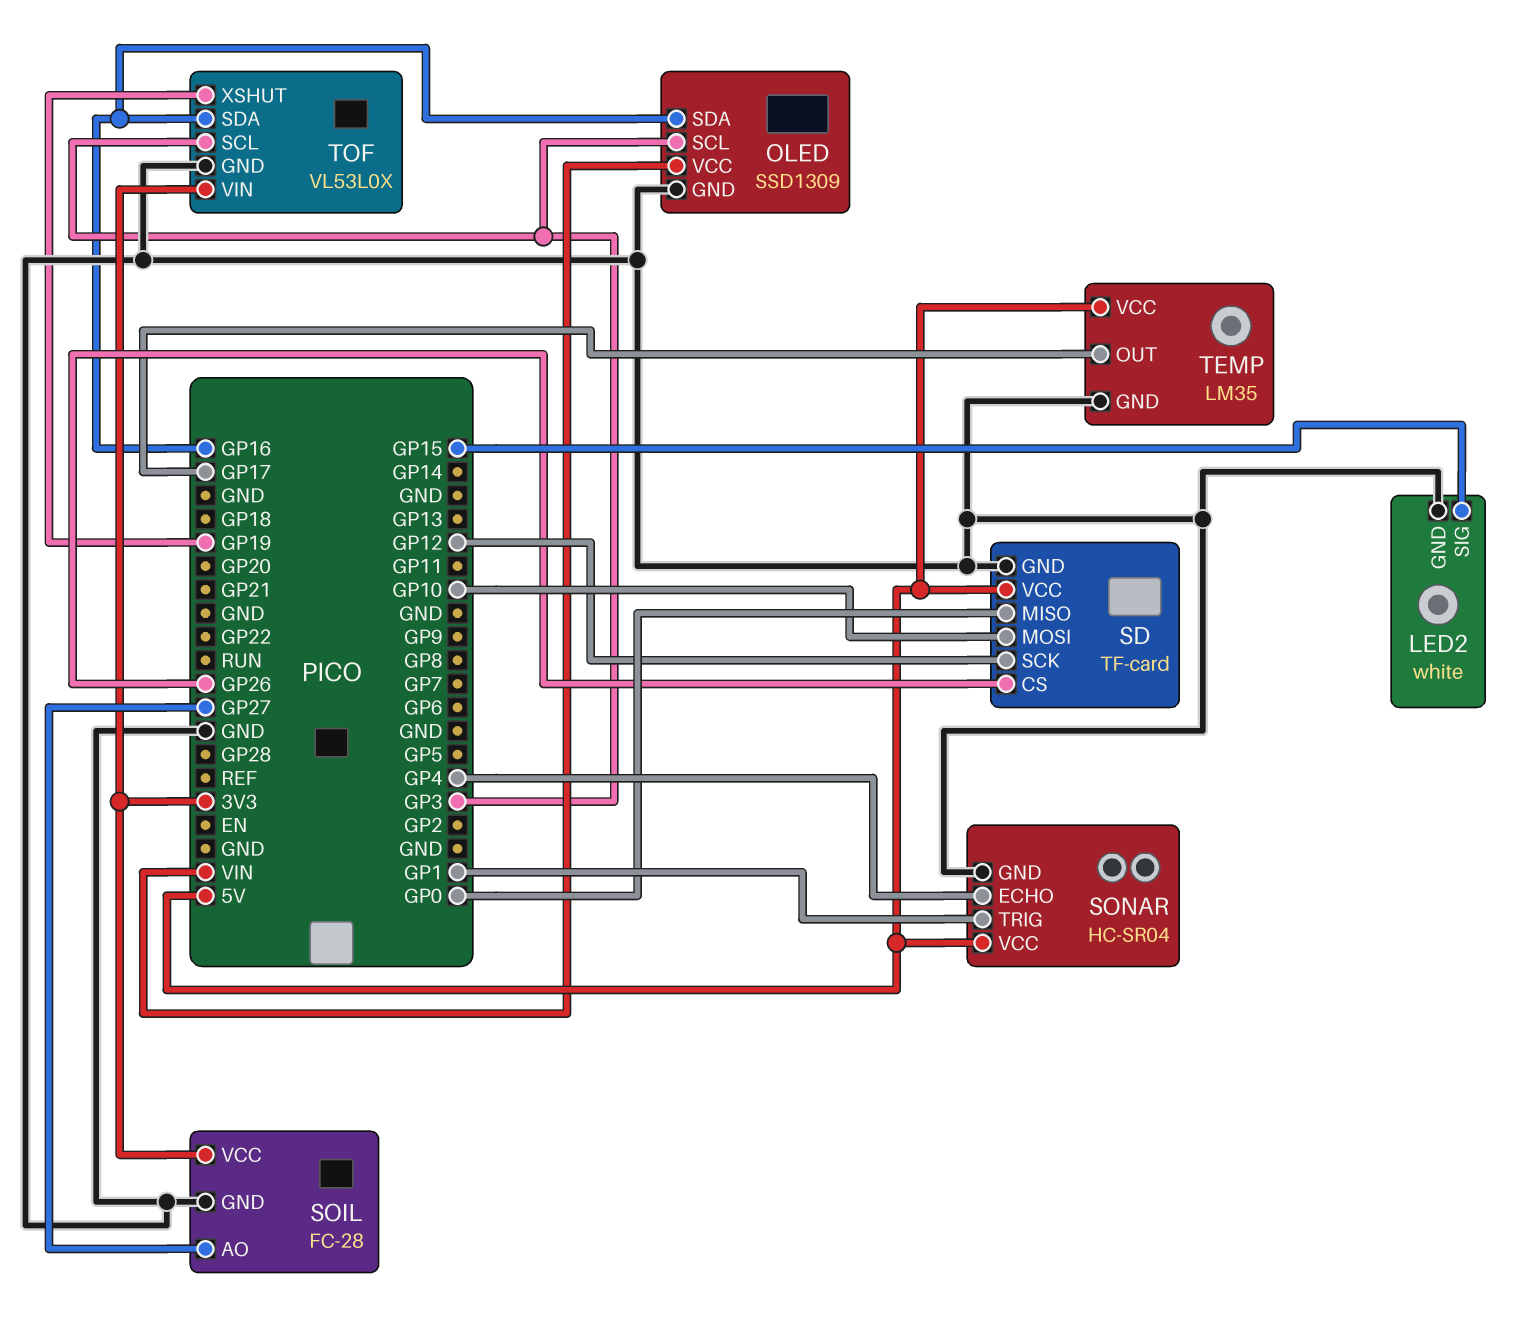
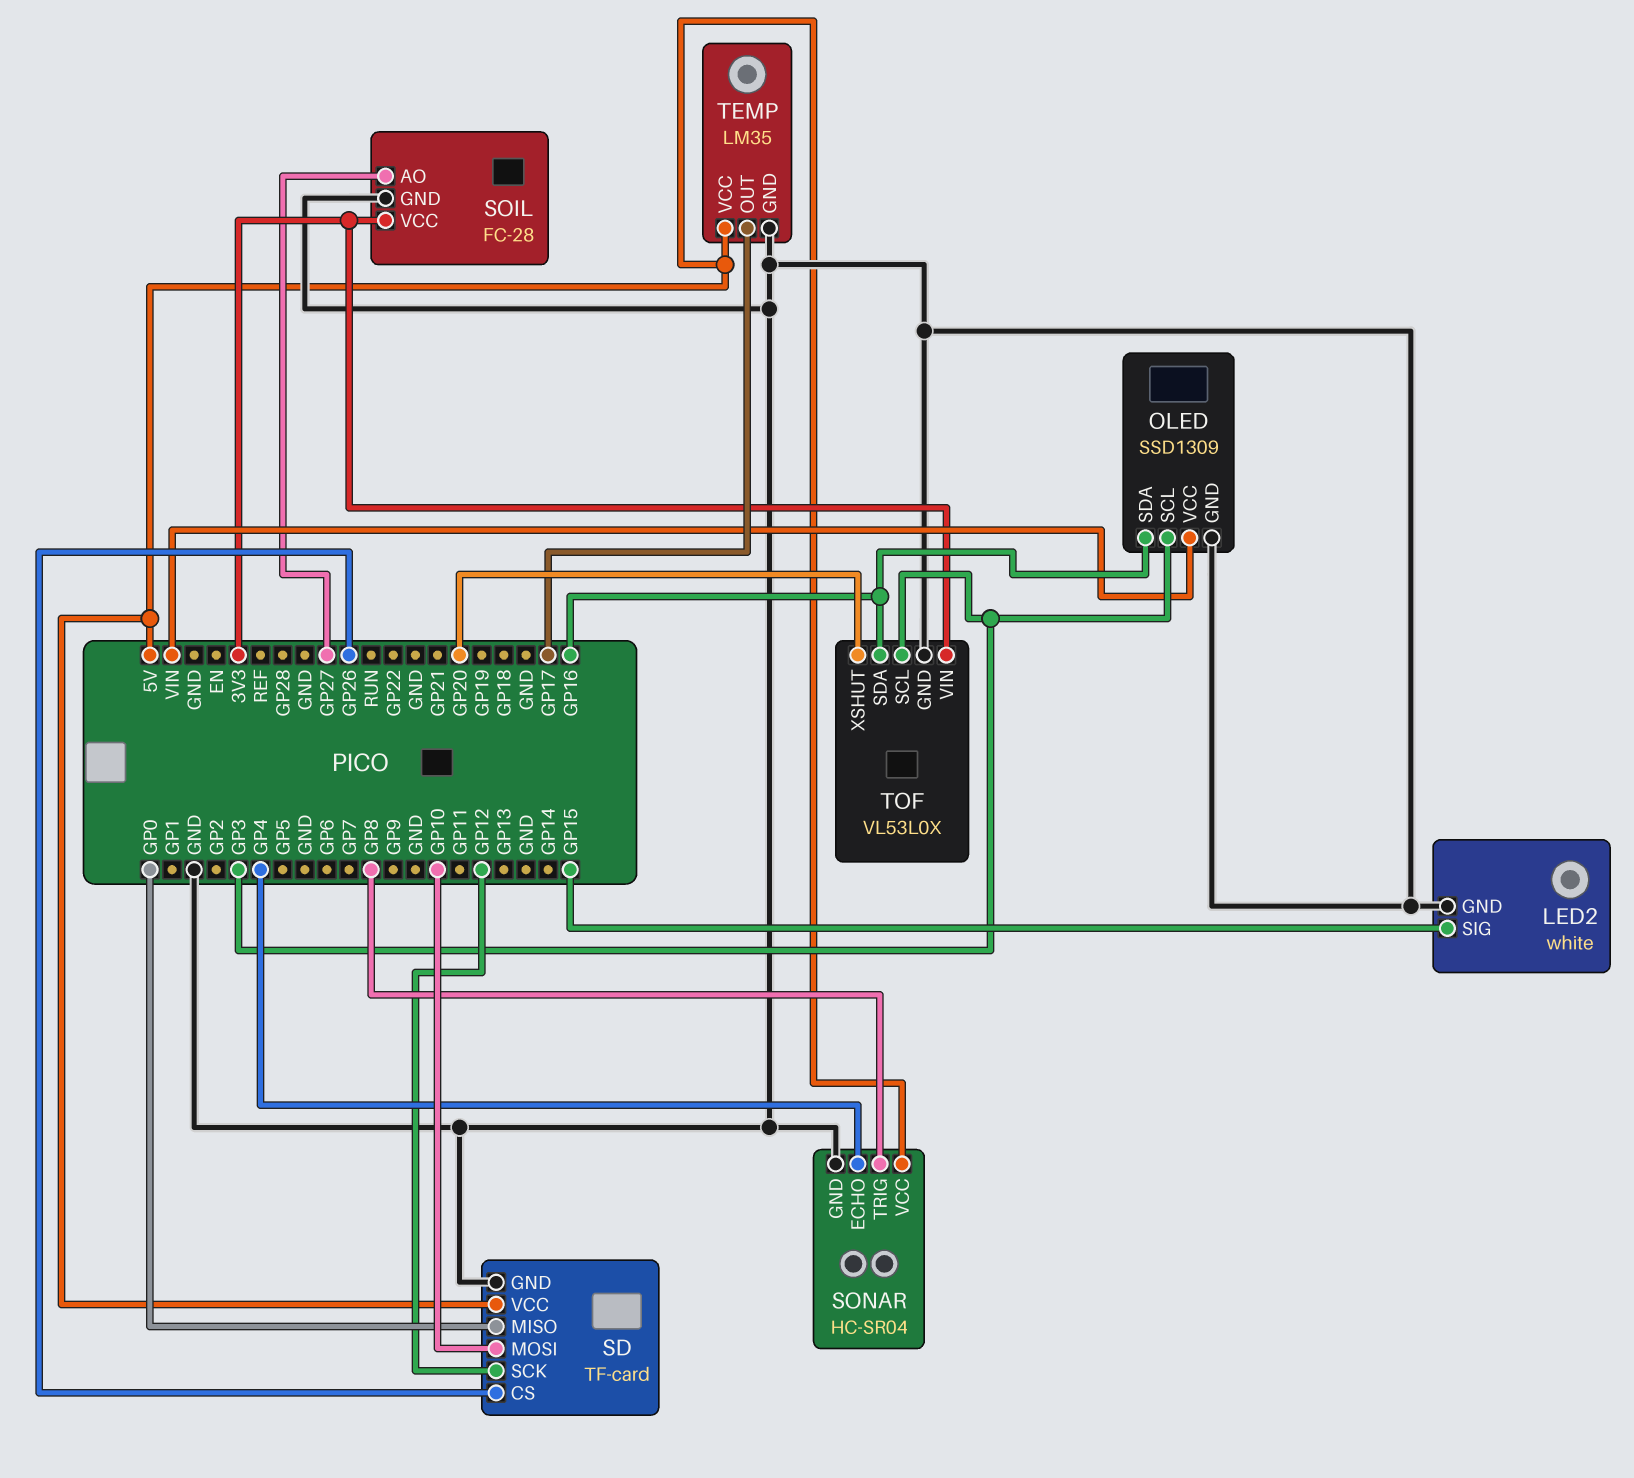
SONAR pin TRIG: GP1 -> GP8
TOF pin XSHUT: GP19 -> GP20

